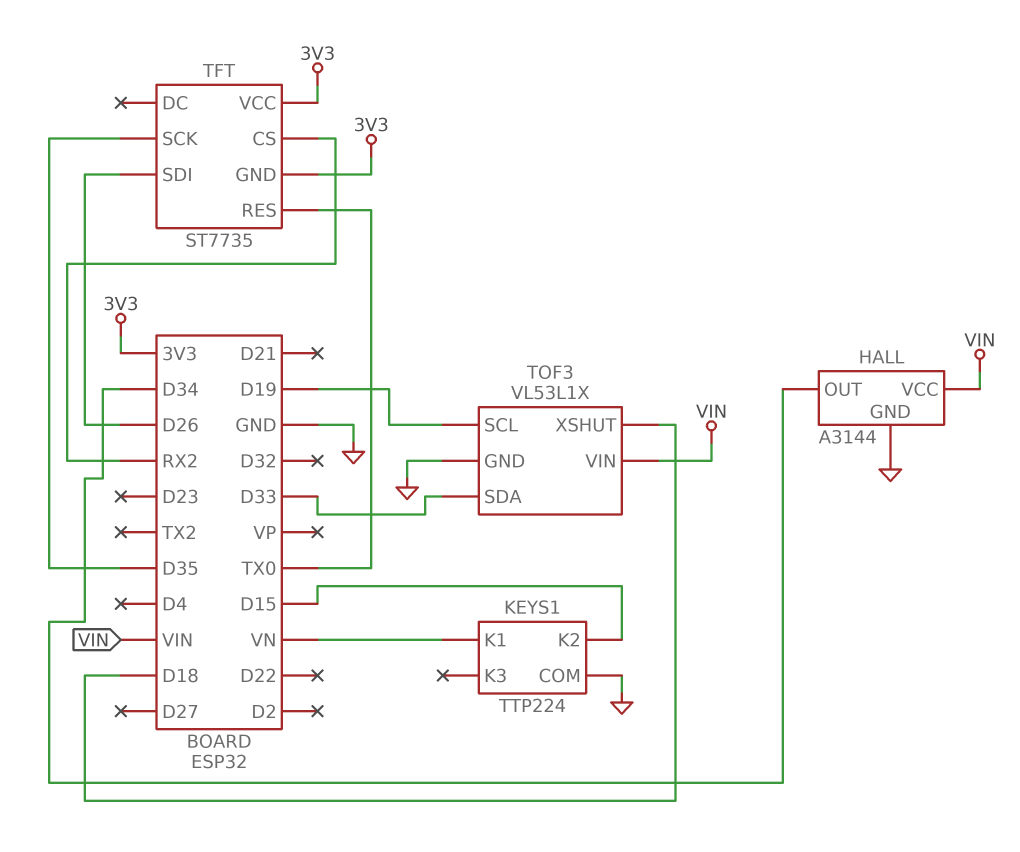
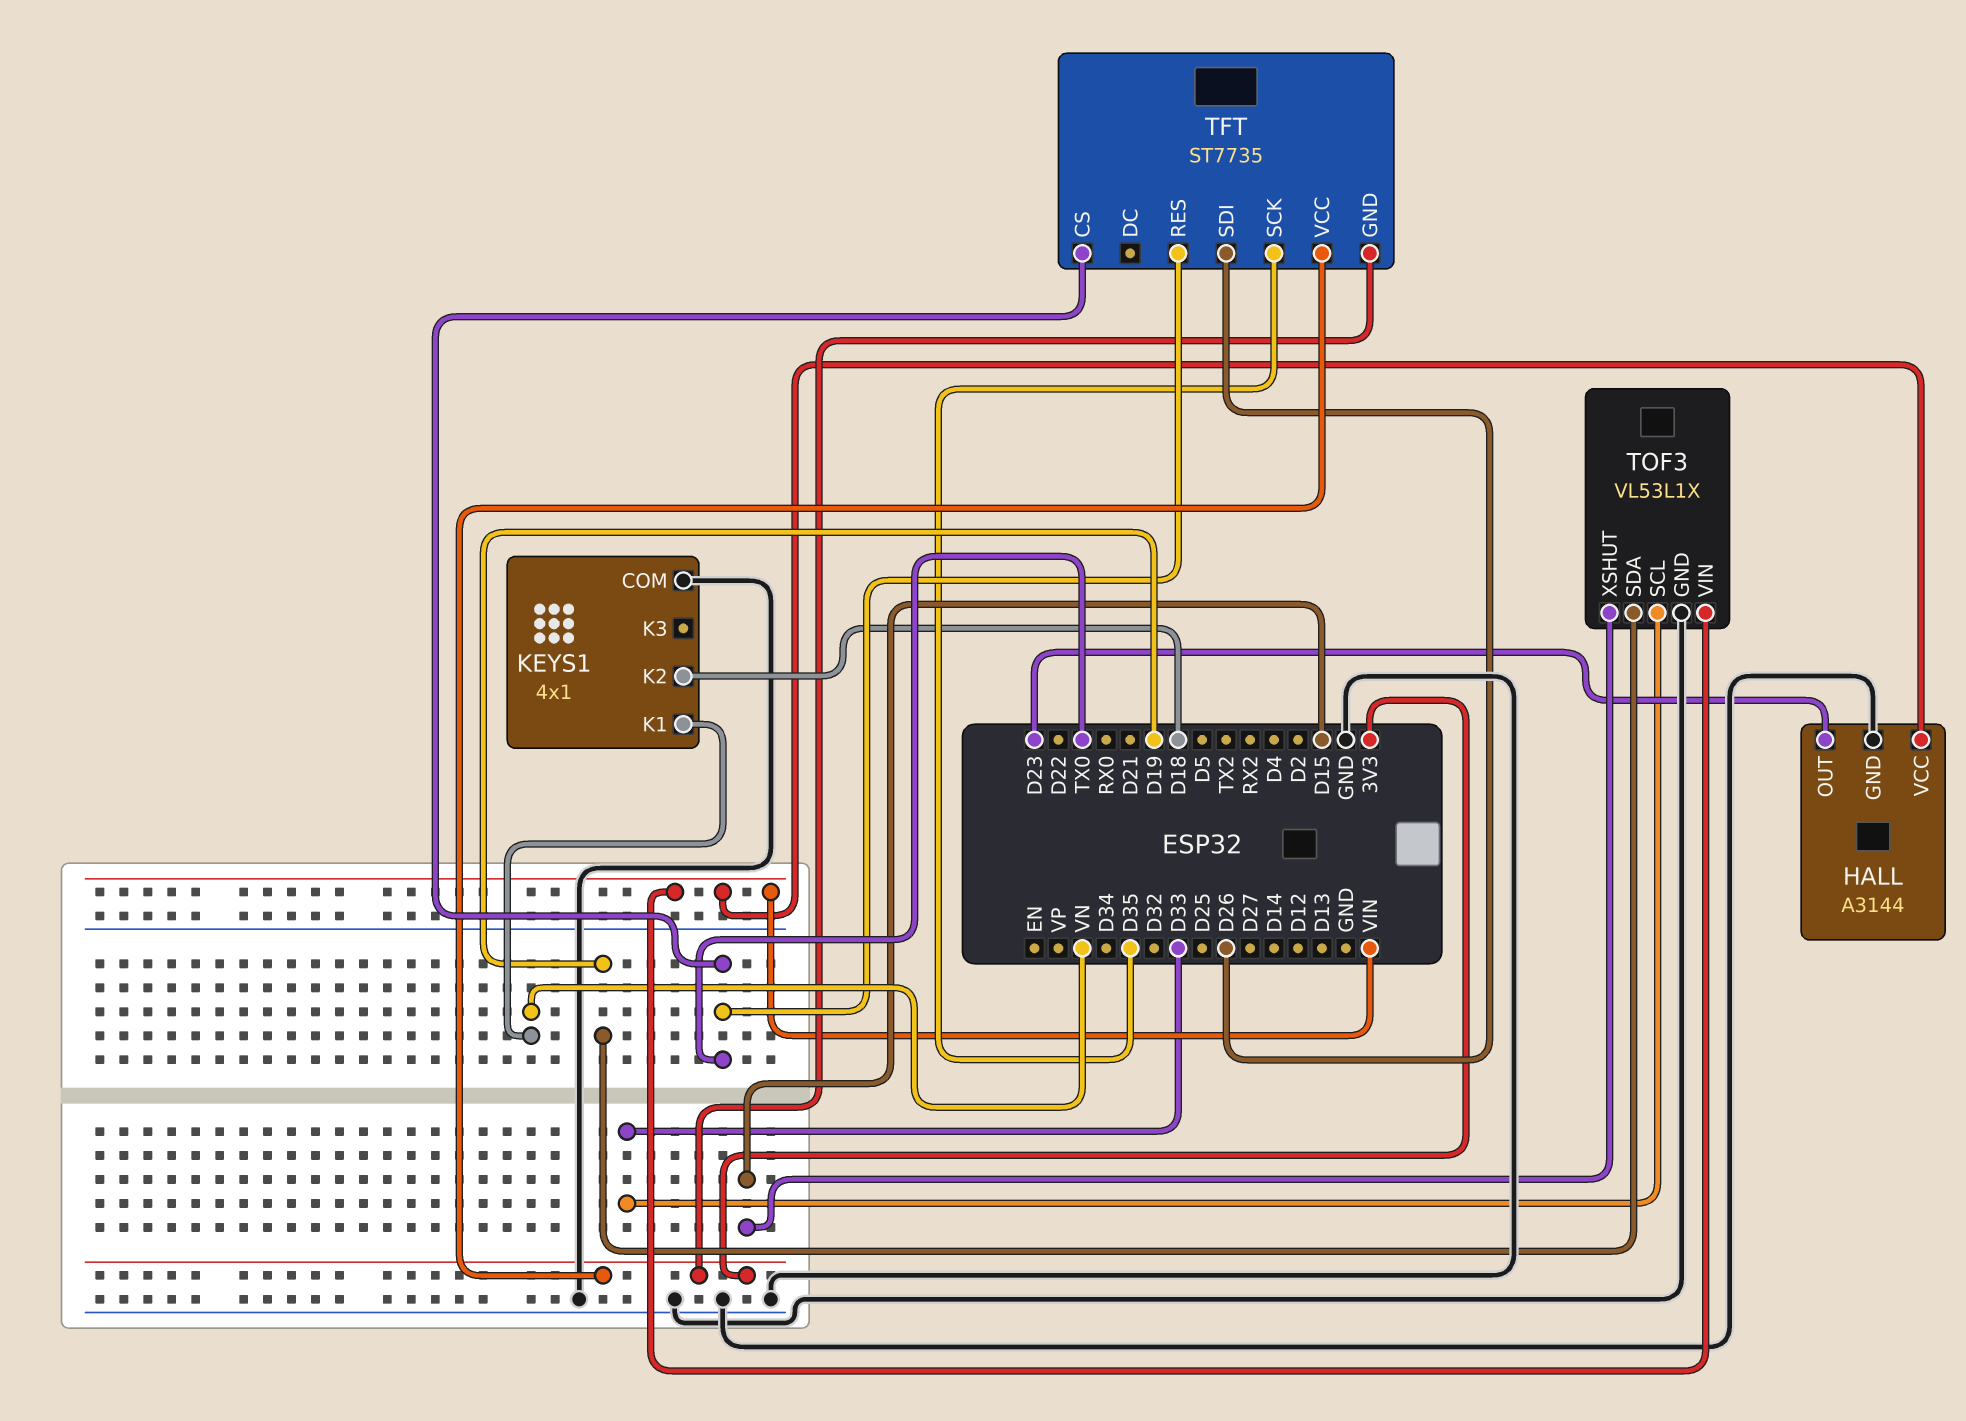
HALL pin OUT: D34 -> D23
KEYS1: TTP224 -> 4x1
KEYS1 pin K2: D15 -> D18
TFT pin CS: RX2 -> TX0
TOF3 pin SCL: D19 -> D33
TOF3 pin SDA: D33 -> D19
TOF3 pin XSHUT: D18 -> D15

